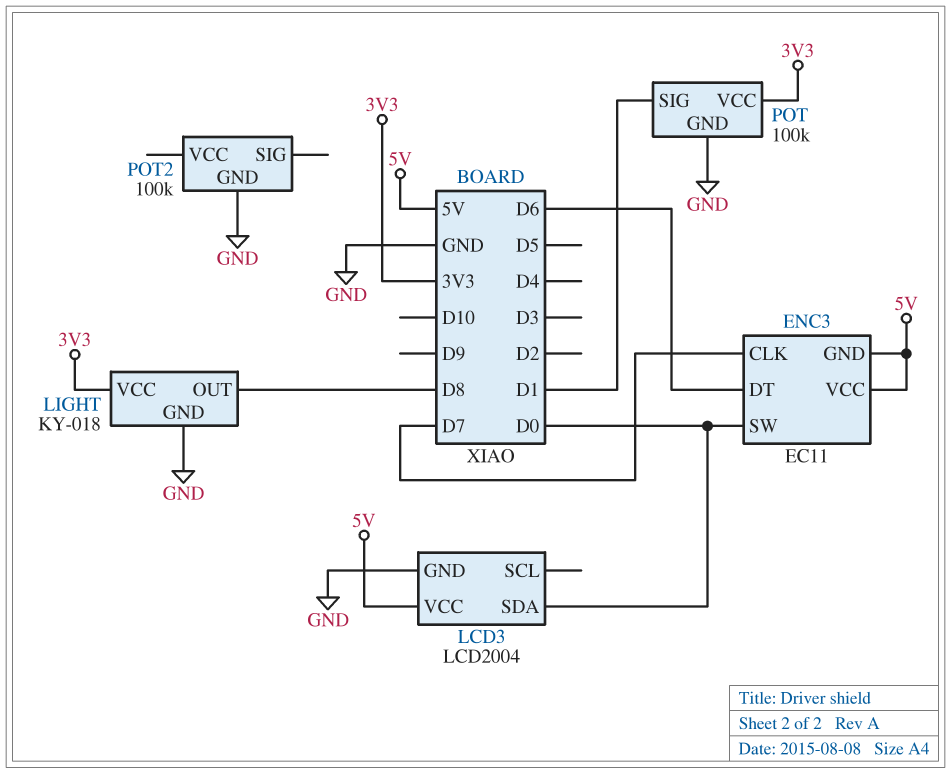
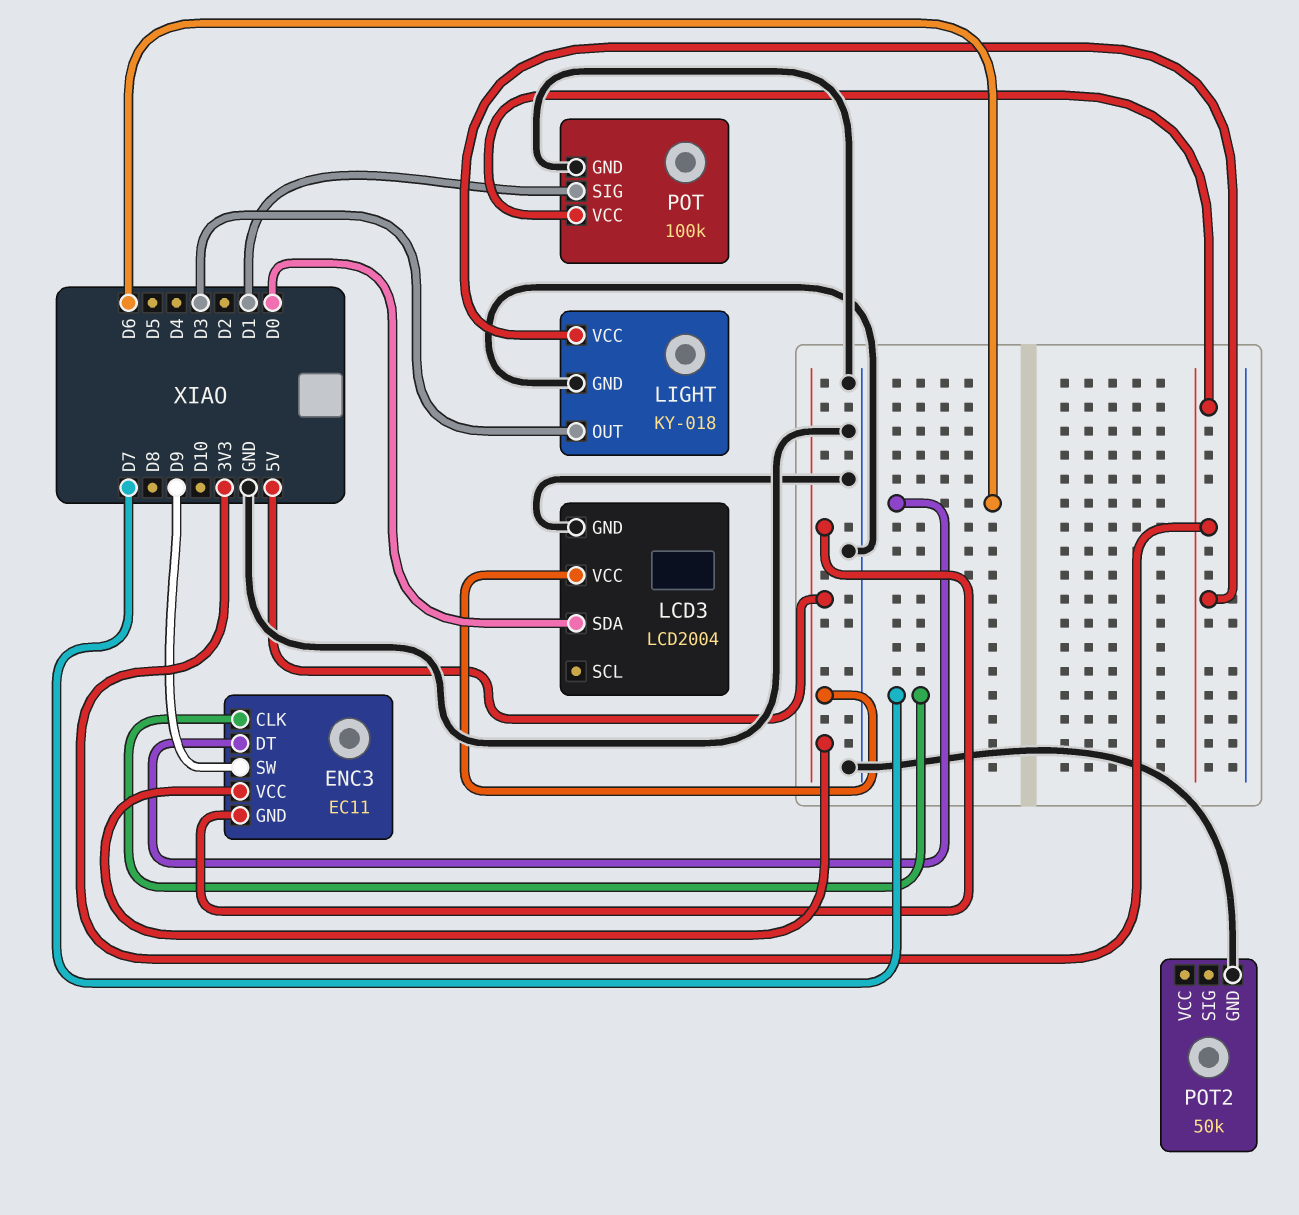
ENC3 pin SW: D0 -> D9
LIGHT pin OUT: D8 -> D3
POT2: 100k -> 50k

